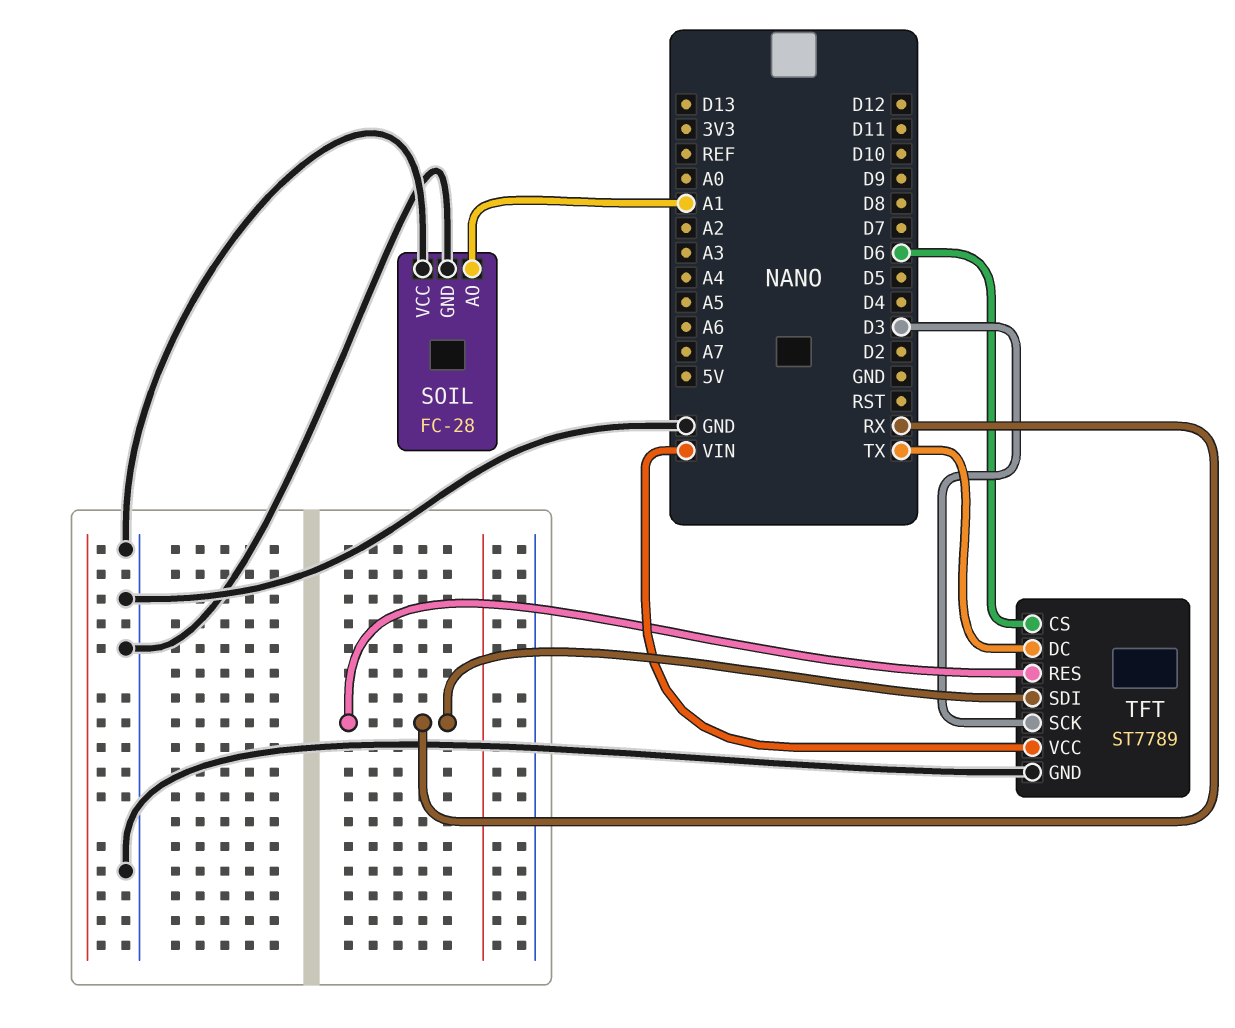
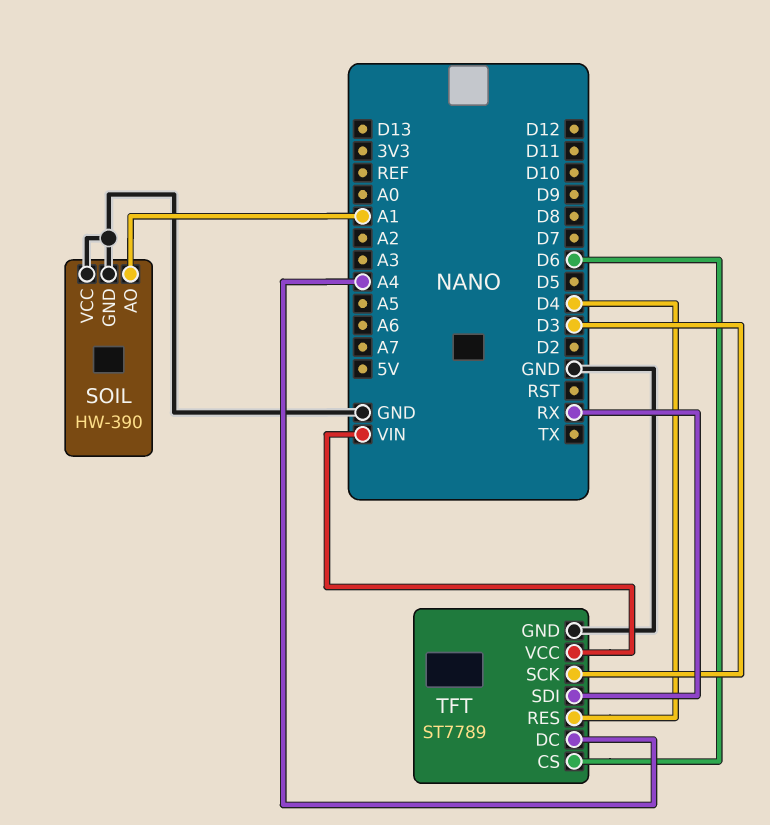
SOIL: FC-28 -> HW-390
TFT pin DC: TX -> A4
TFT pin RES: RX -> D4

